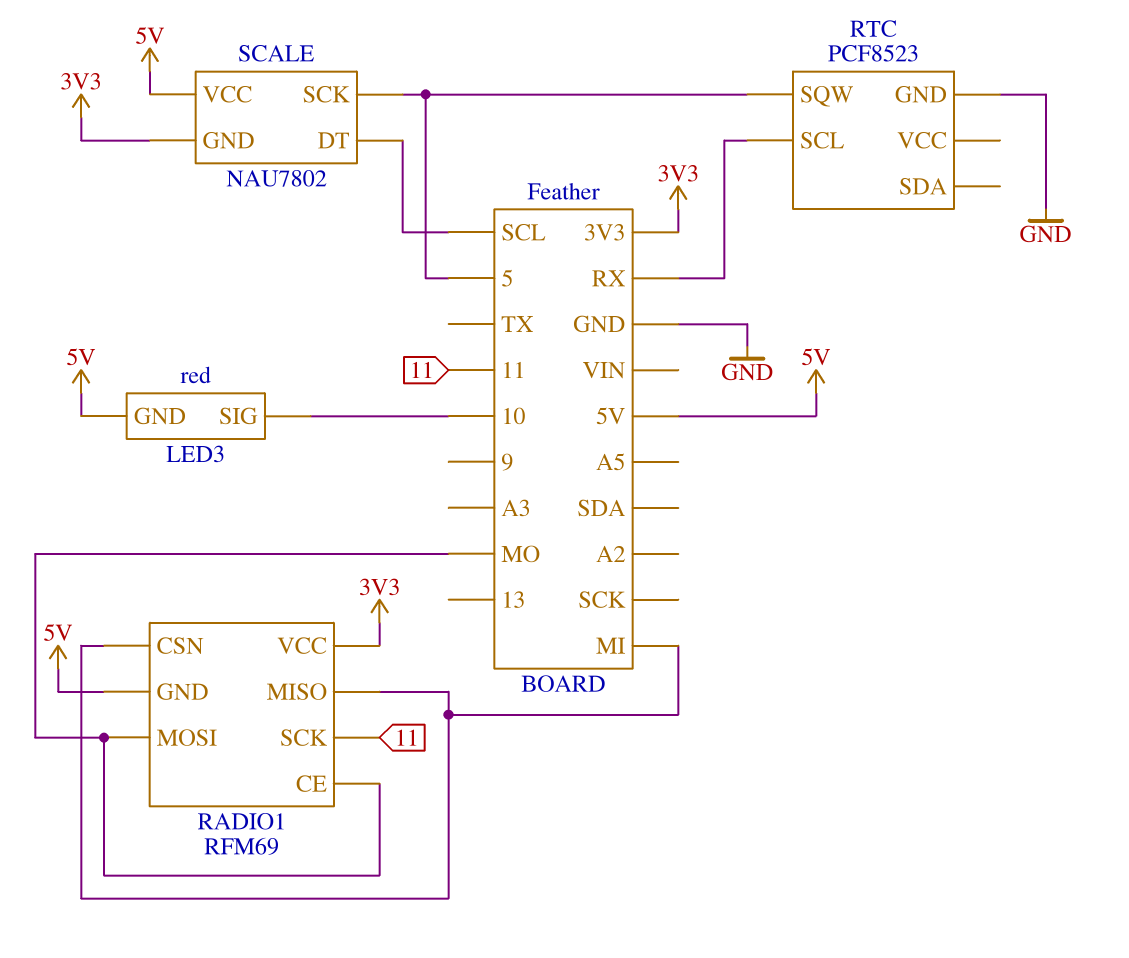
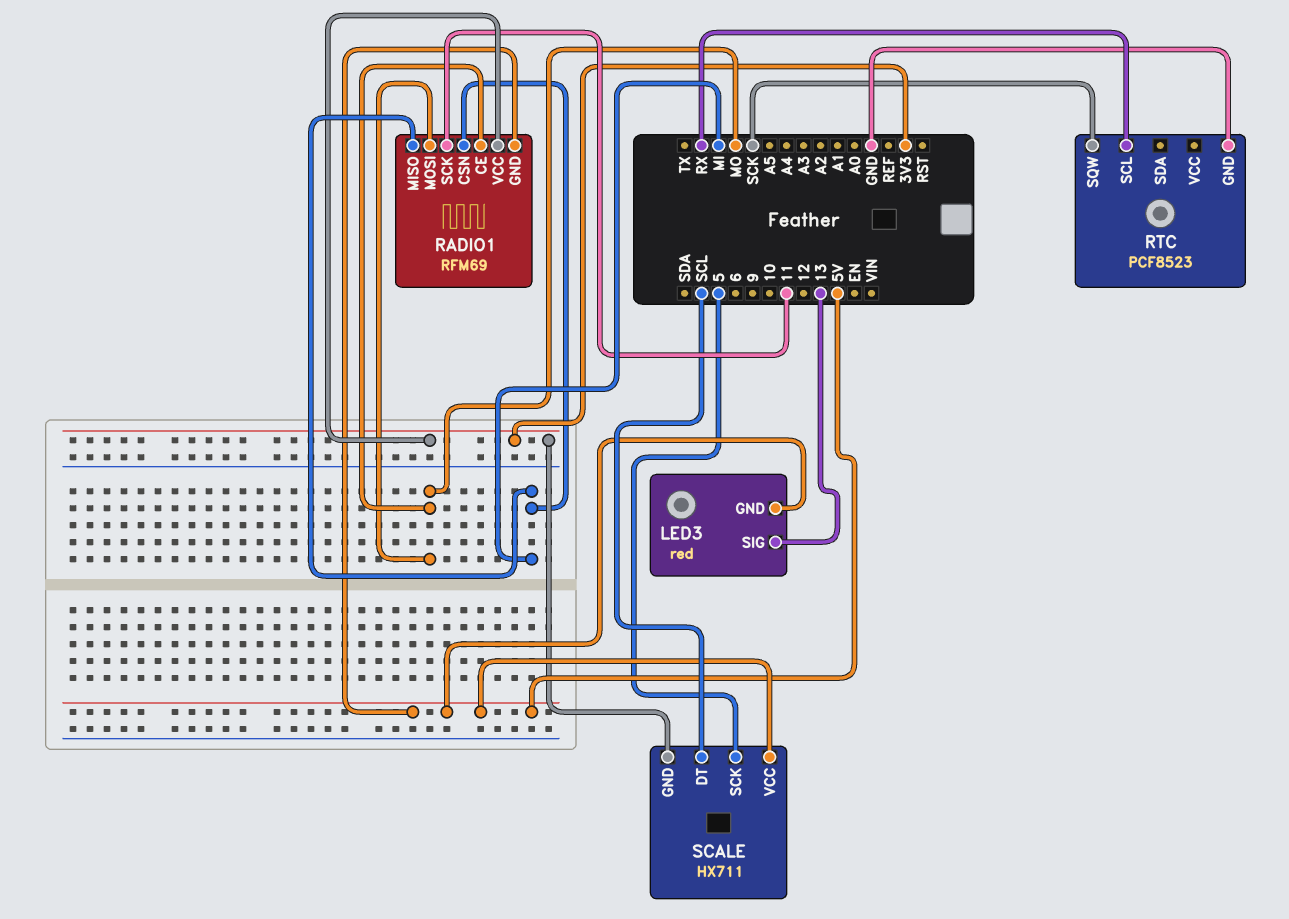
LED3 pin SIG: 10 -> 13
RTC pin SQW: 5 -> SCK
SCALE: NAU7802 -> HX711

